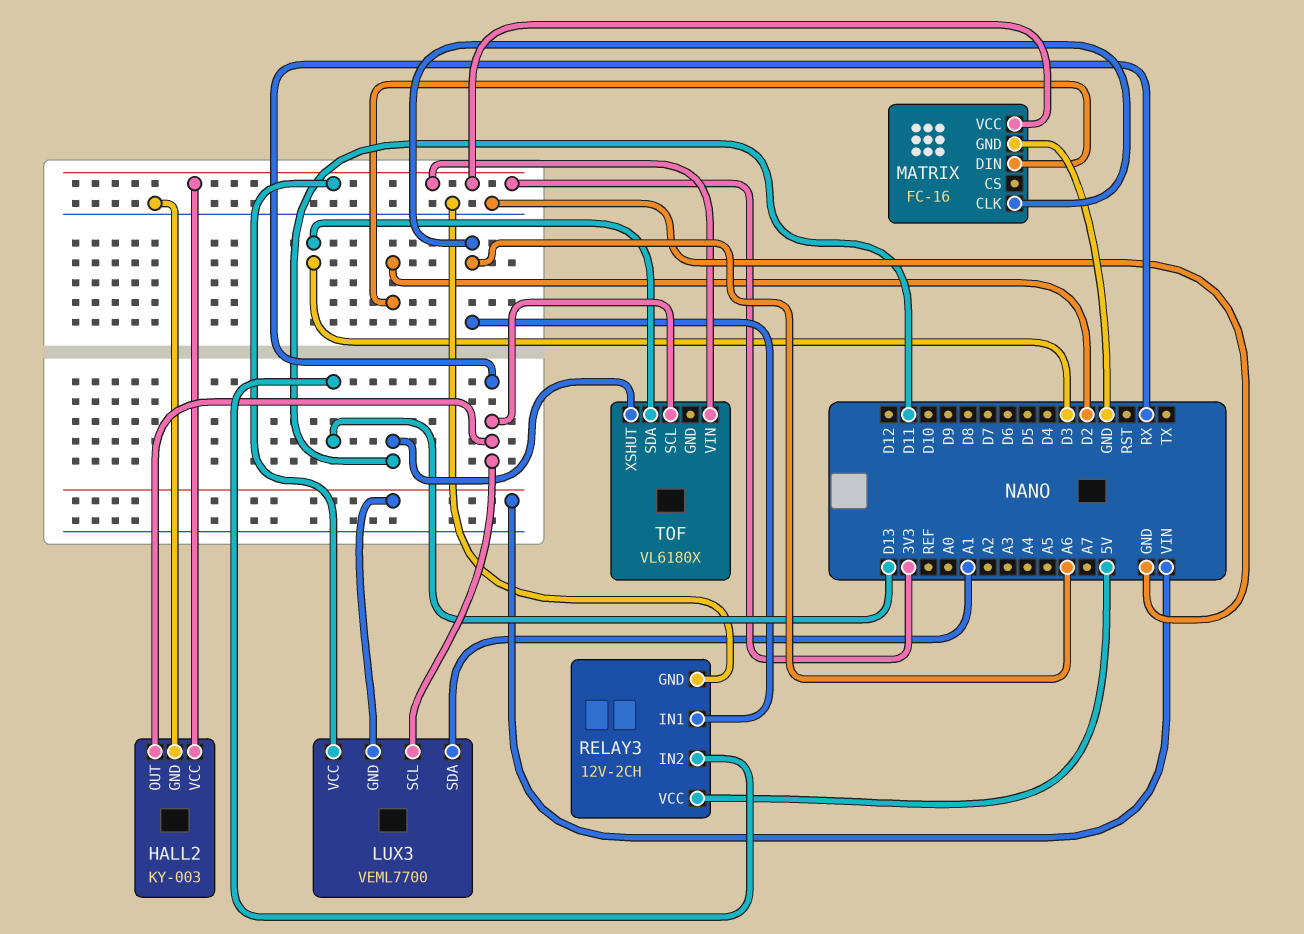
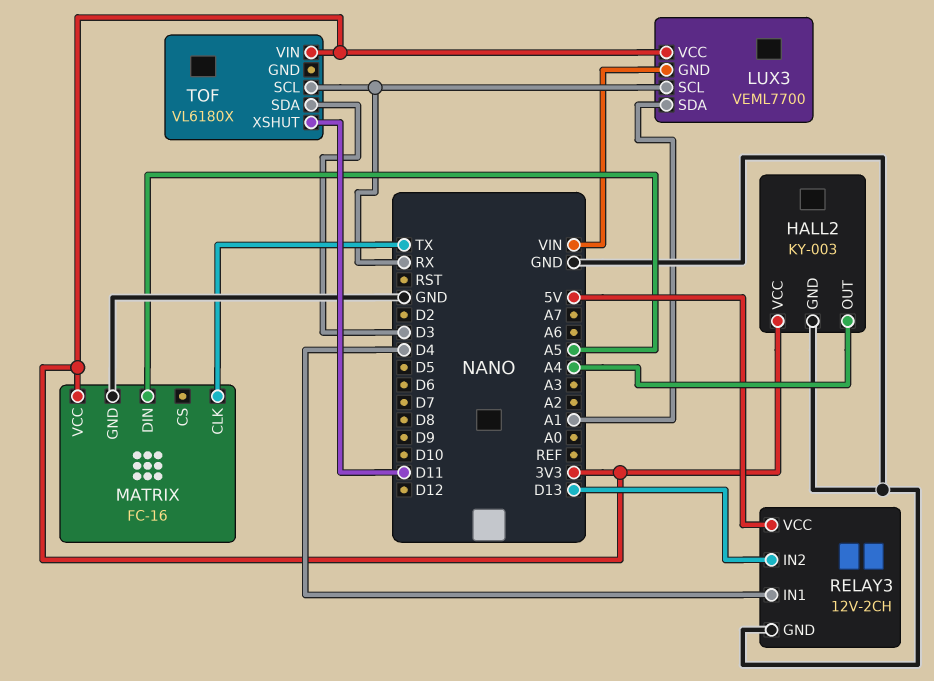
HALL2 pin OUT: RX -> A4
MATRIX pin CLK: A6 -> TX
MATRIX pin DIN: D2 -> A5
RELAY3 pin IN1: A6 -> D4

